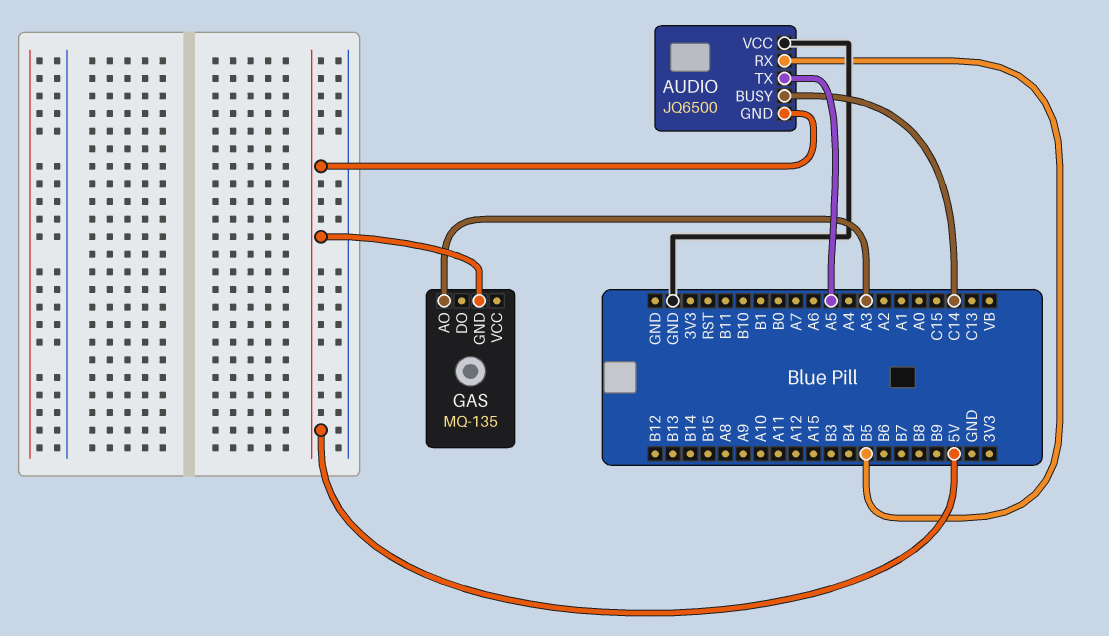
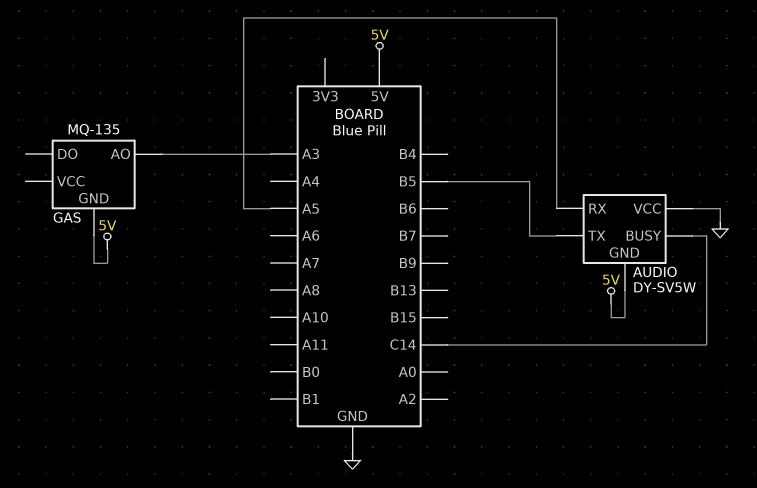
AUDIO: JQ6500 -> DY-SV5W
AUDIO pin RX: B5 -> A5
AUDIO pin TX: A5 -> B5

